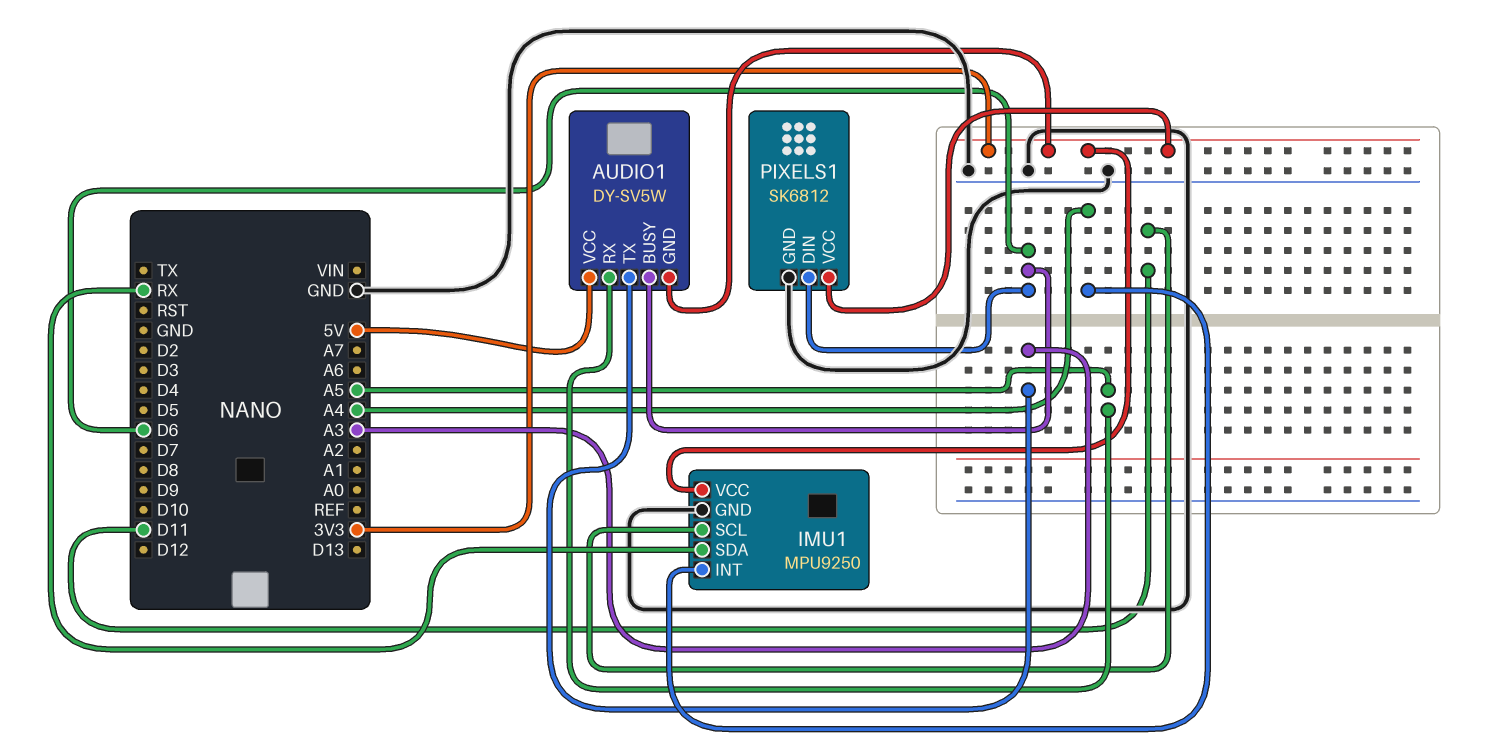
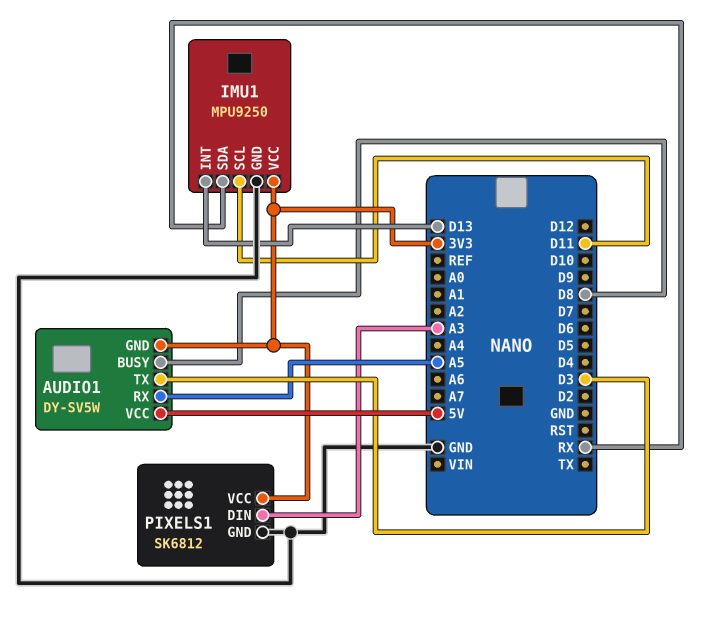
AUDIO1 pin BUSY: D6 -> D8
AUDIO1 pin TX: A3 -> D3
IMU1 pin INT: A4 -> D13
PIXELS1 pin DIN: D6 -> A3

